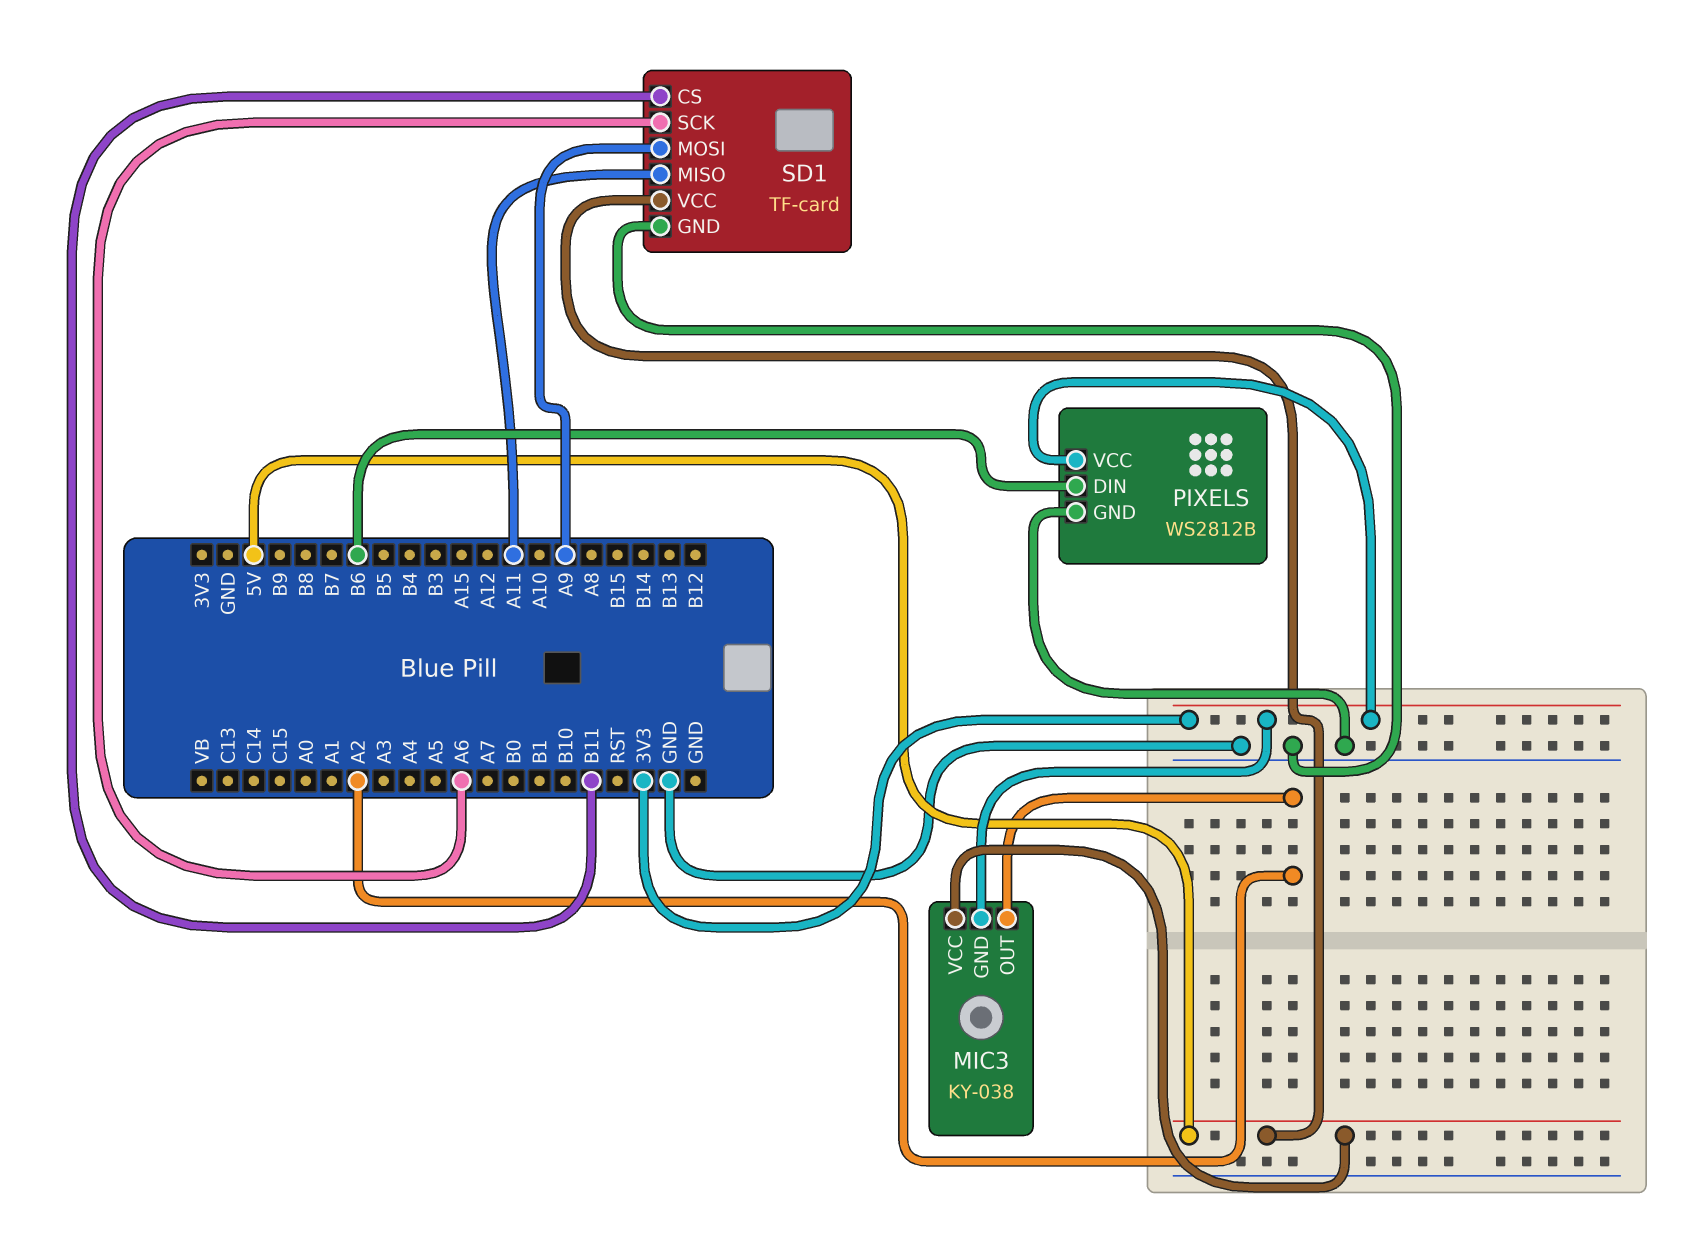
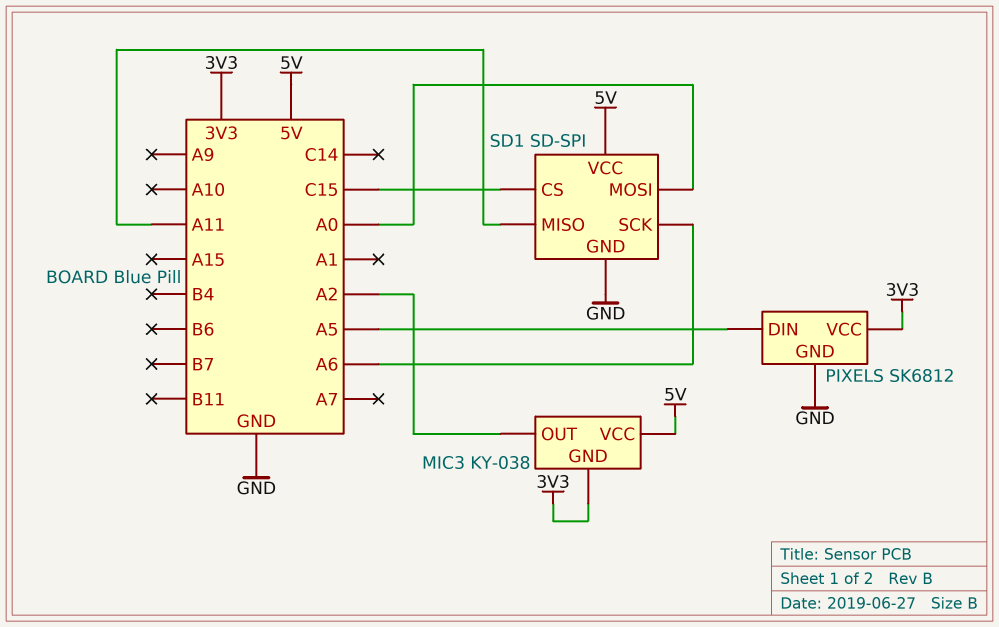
PIXELS: WS2812B -> SK6812
PIXELS pin DIN: B6 -> A5
SD1: TF-card -> SD-SPI
SD1 pin CS: B11 -> C15
SD1 pin MOSI: A9 -> A0

